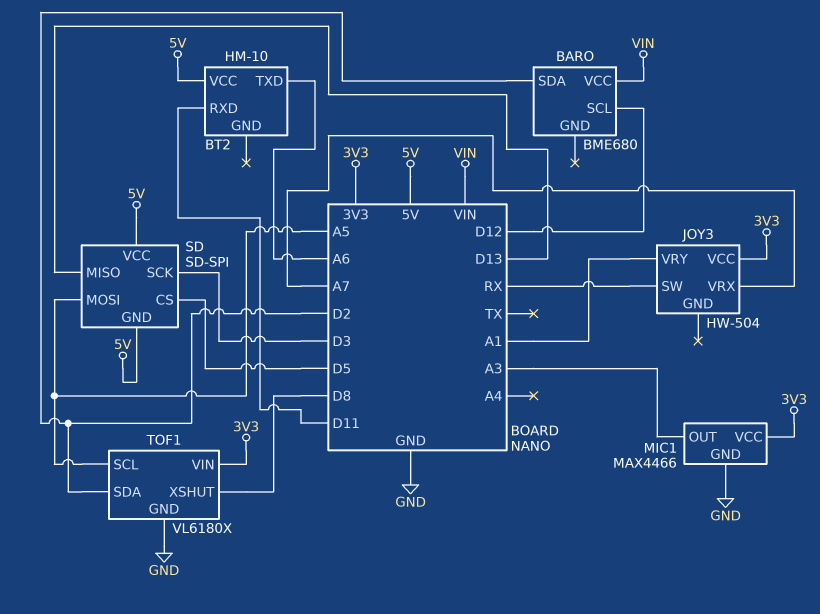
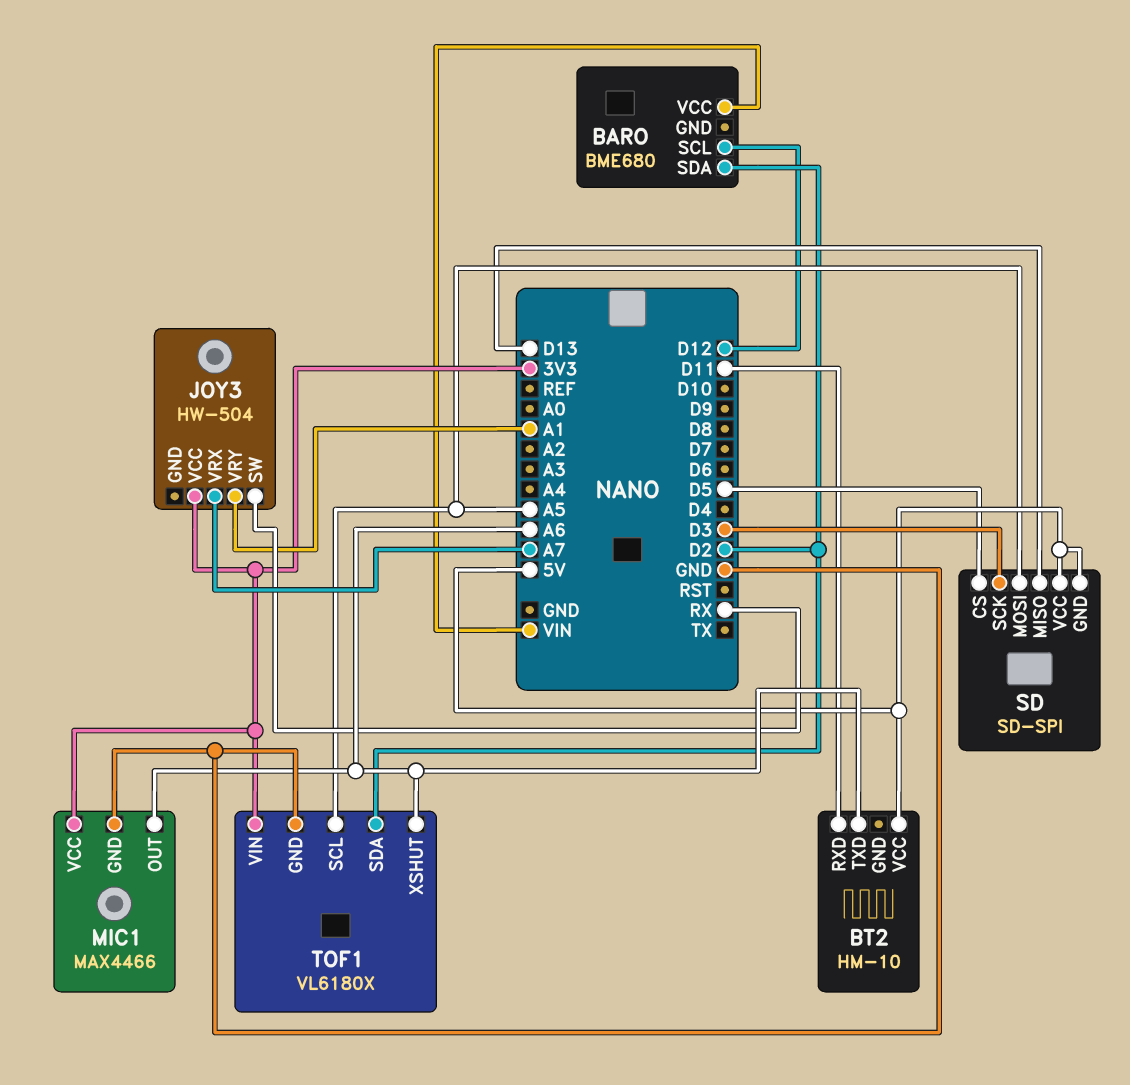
MIC1 pin OUT: A3 -> A6
TOF1 pin XSHUT: D8 -> A6

